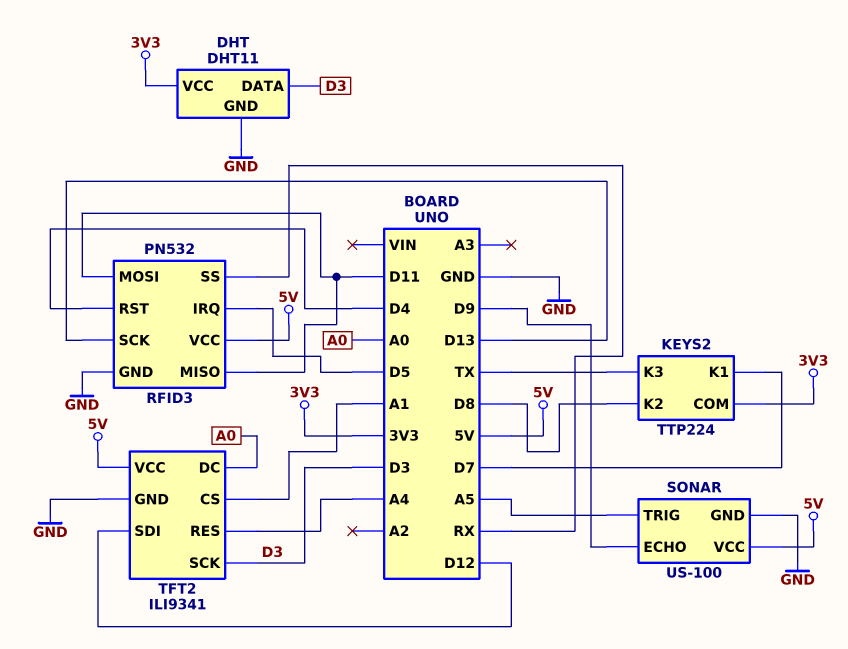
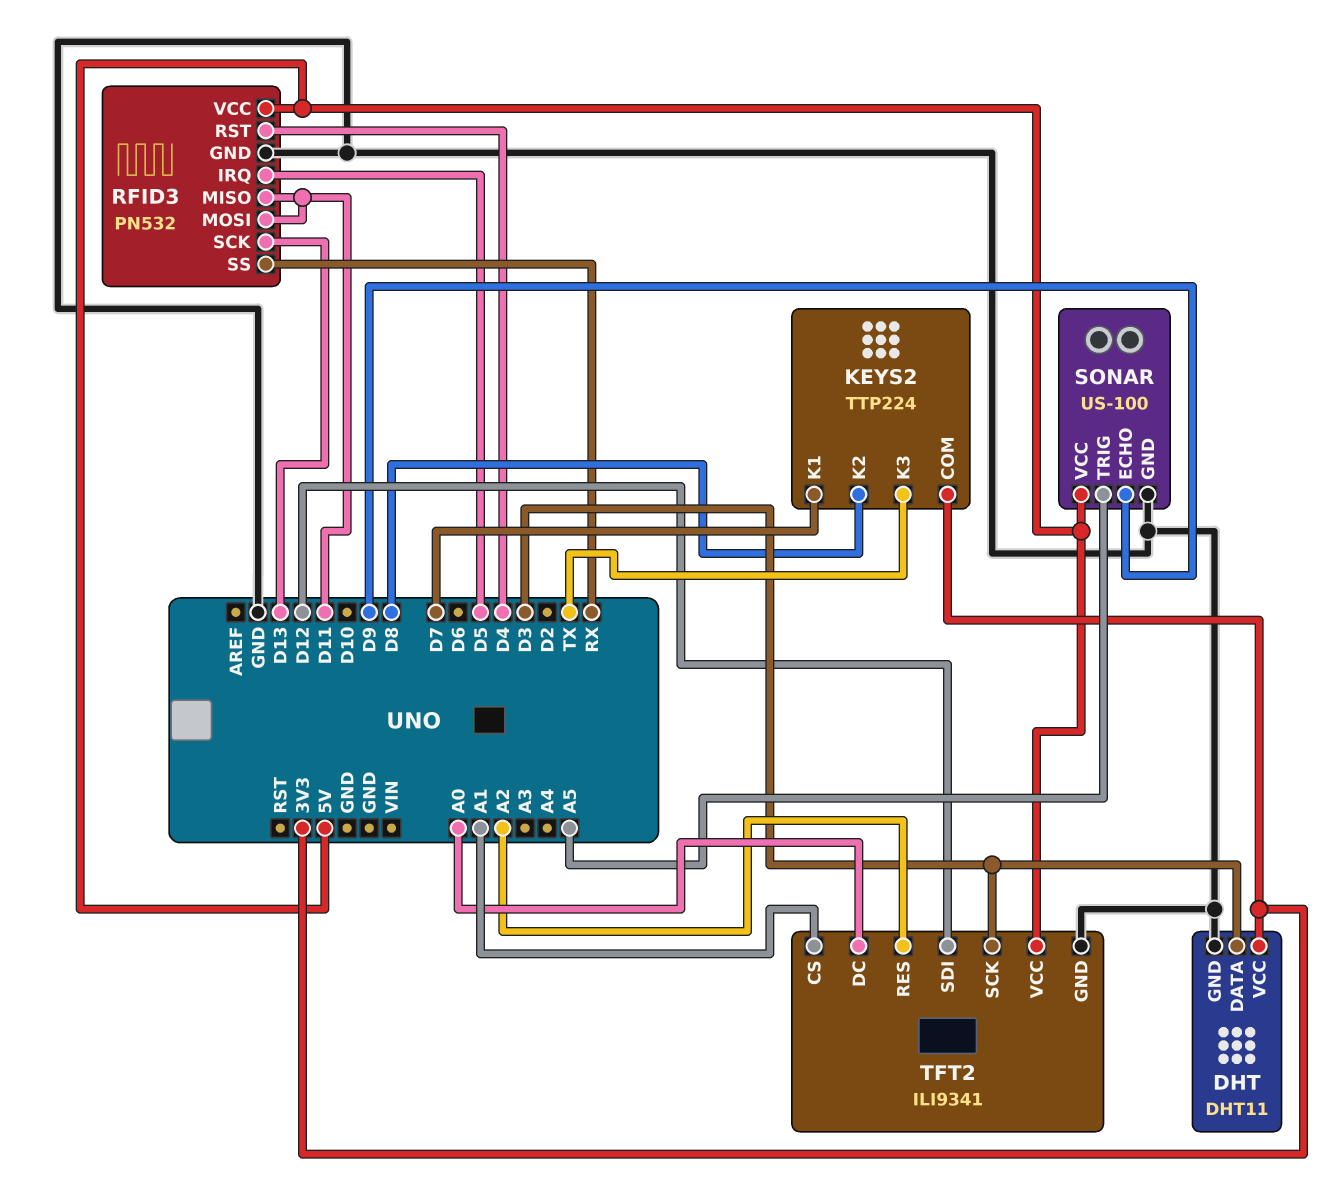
TFT2 pin RES: A4 -> A2

